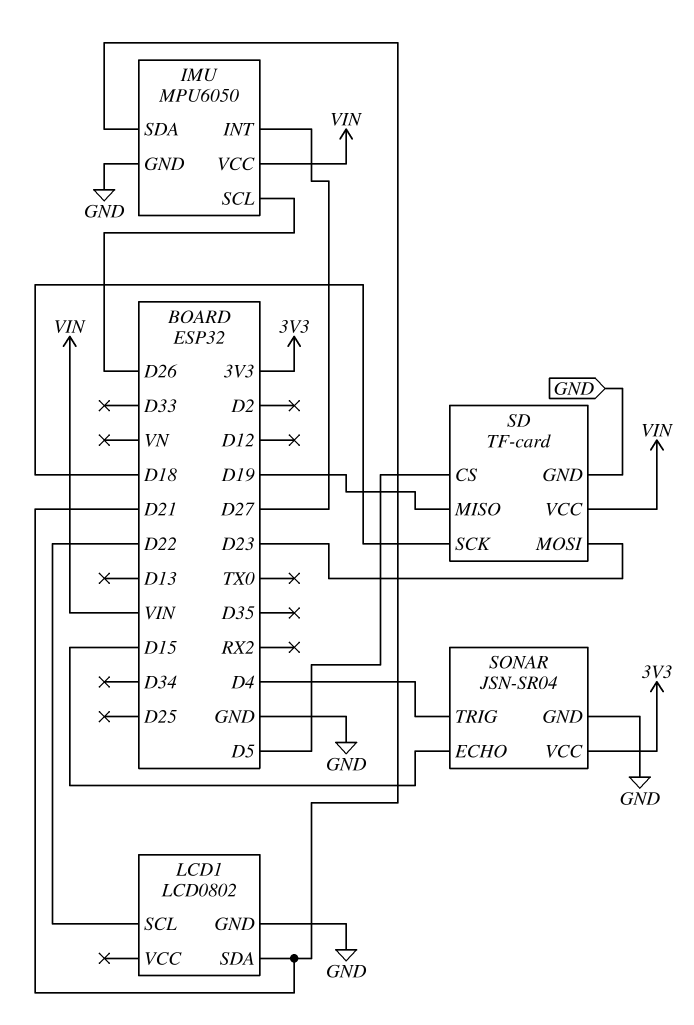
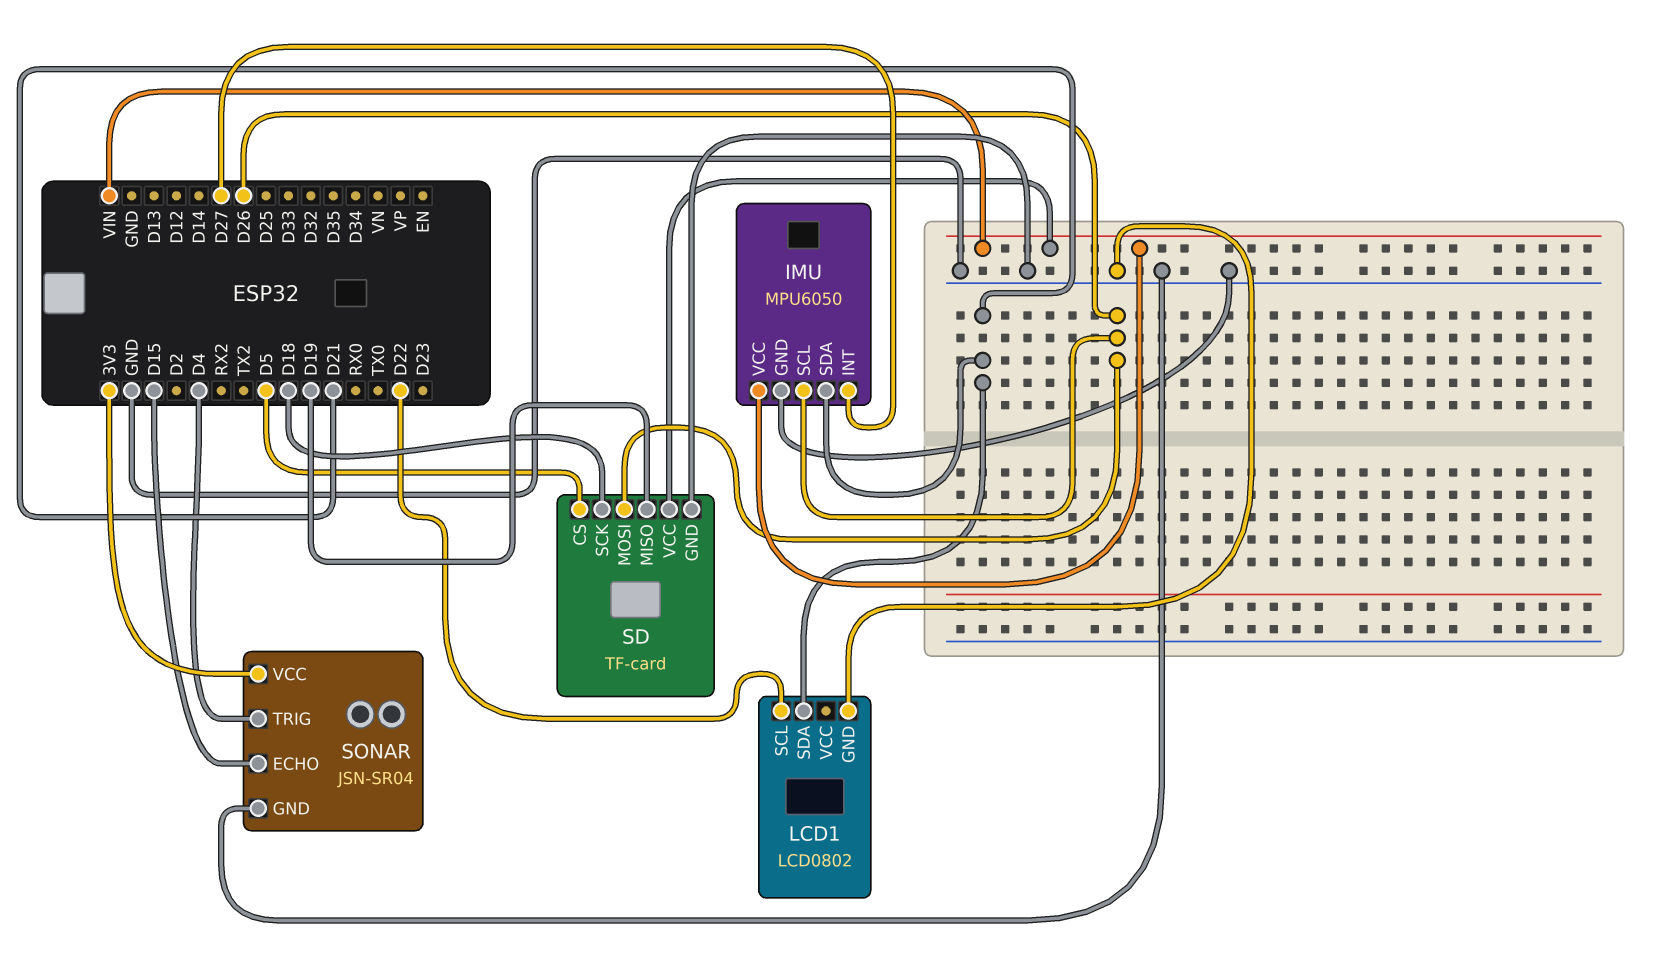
SD pin MOSI: D23 -> D26

